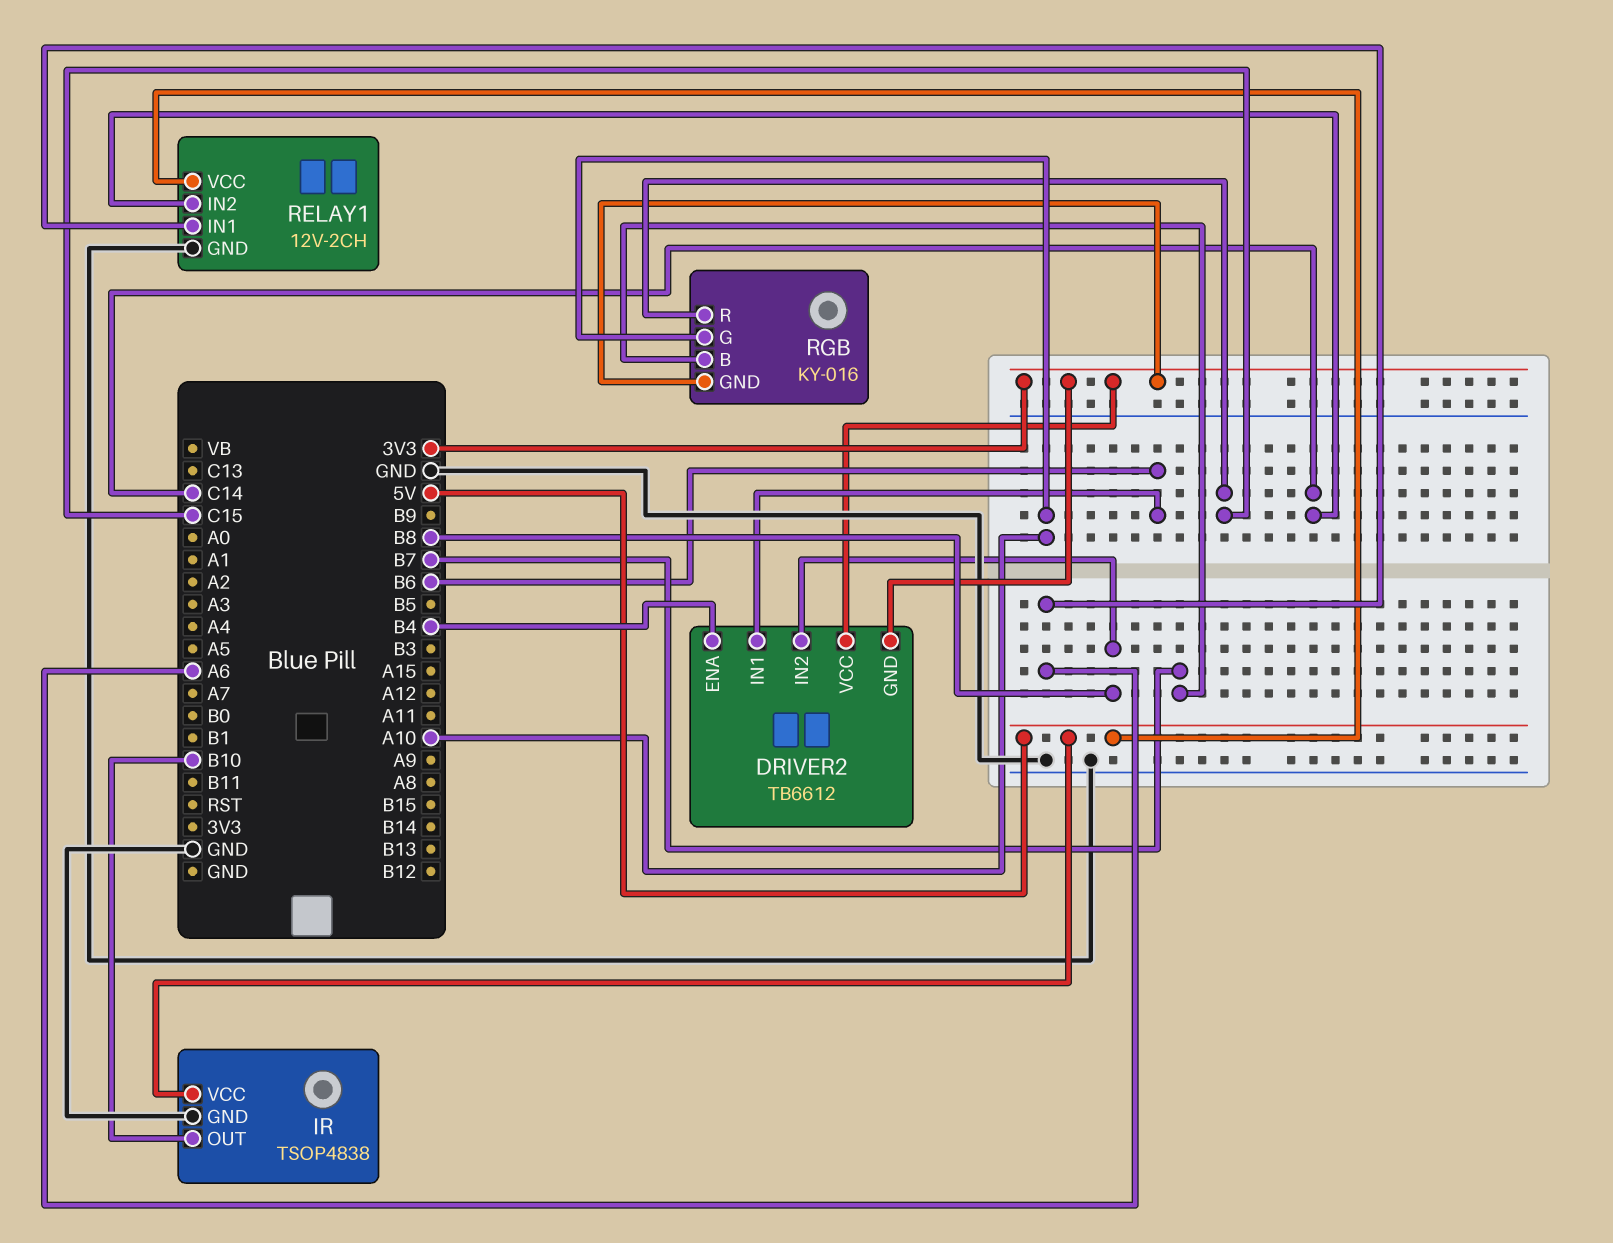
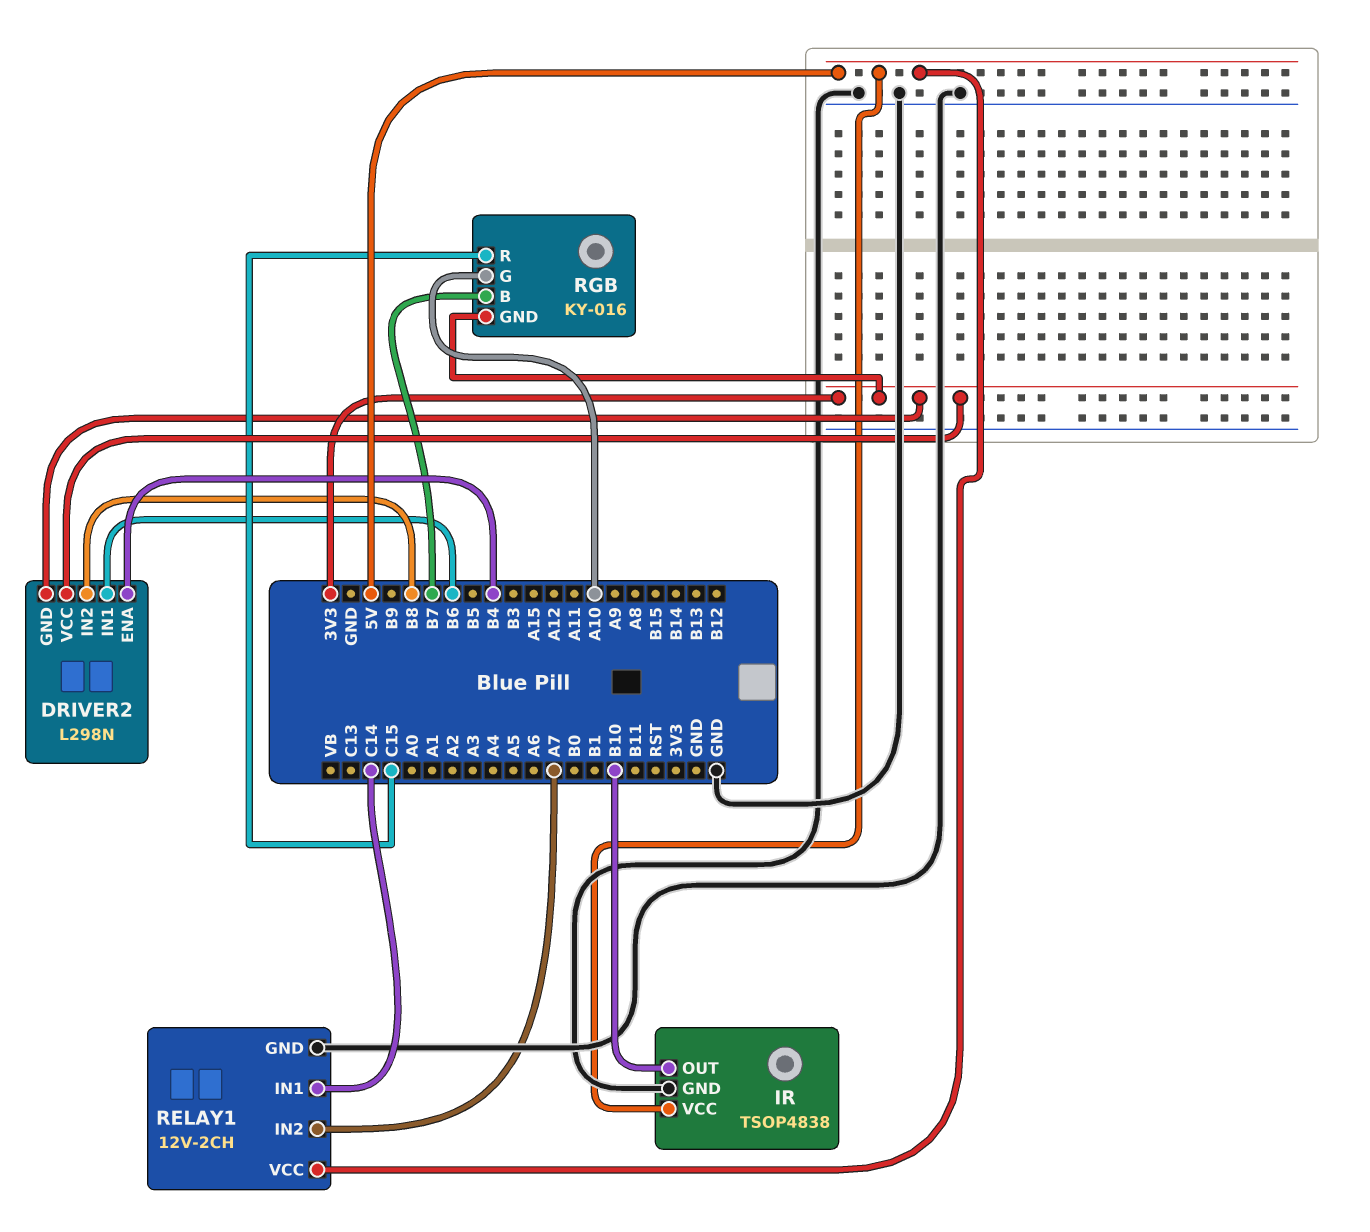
DRIVER2: TB6612 -> L298N
RELAY1 pin IN1: A6 -> C14
RELAY1 pin IN2: C14 -> A7

